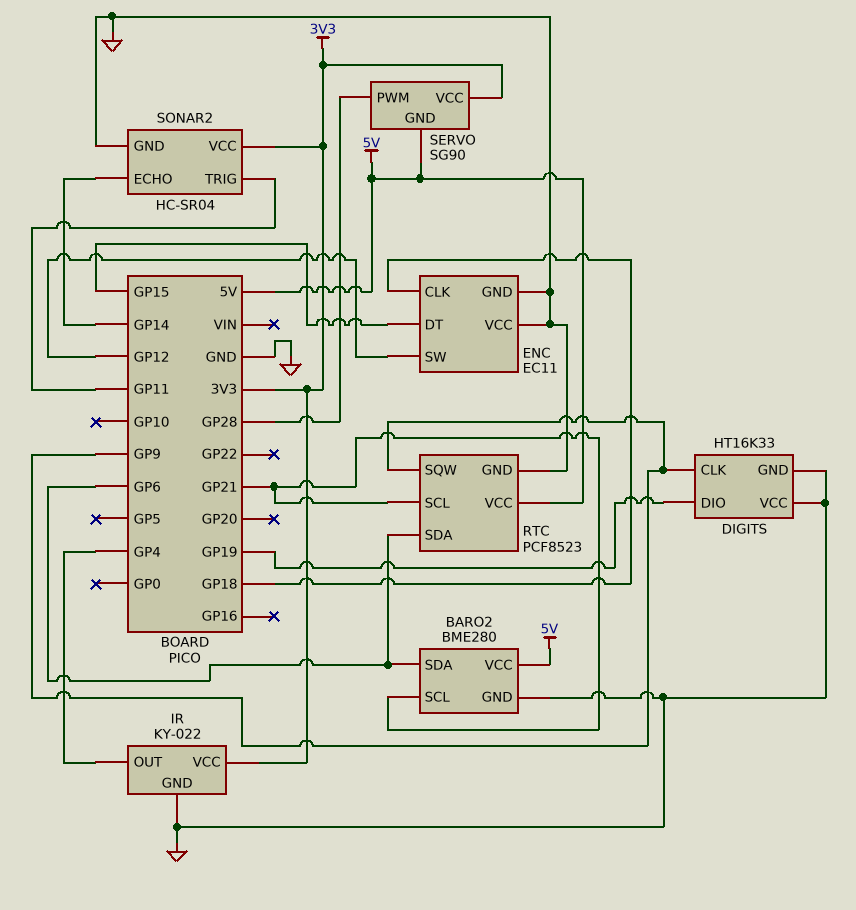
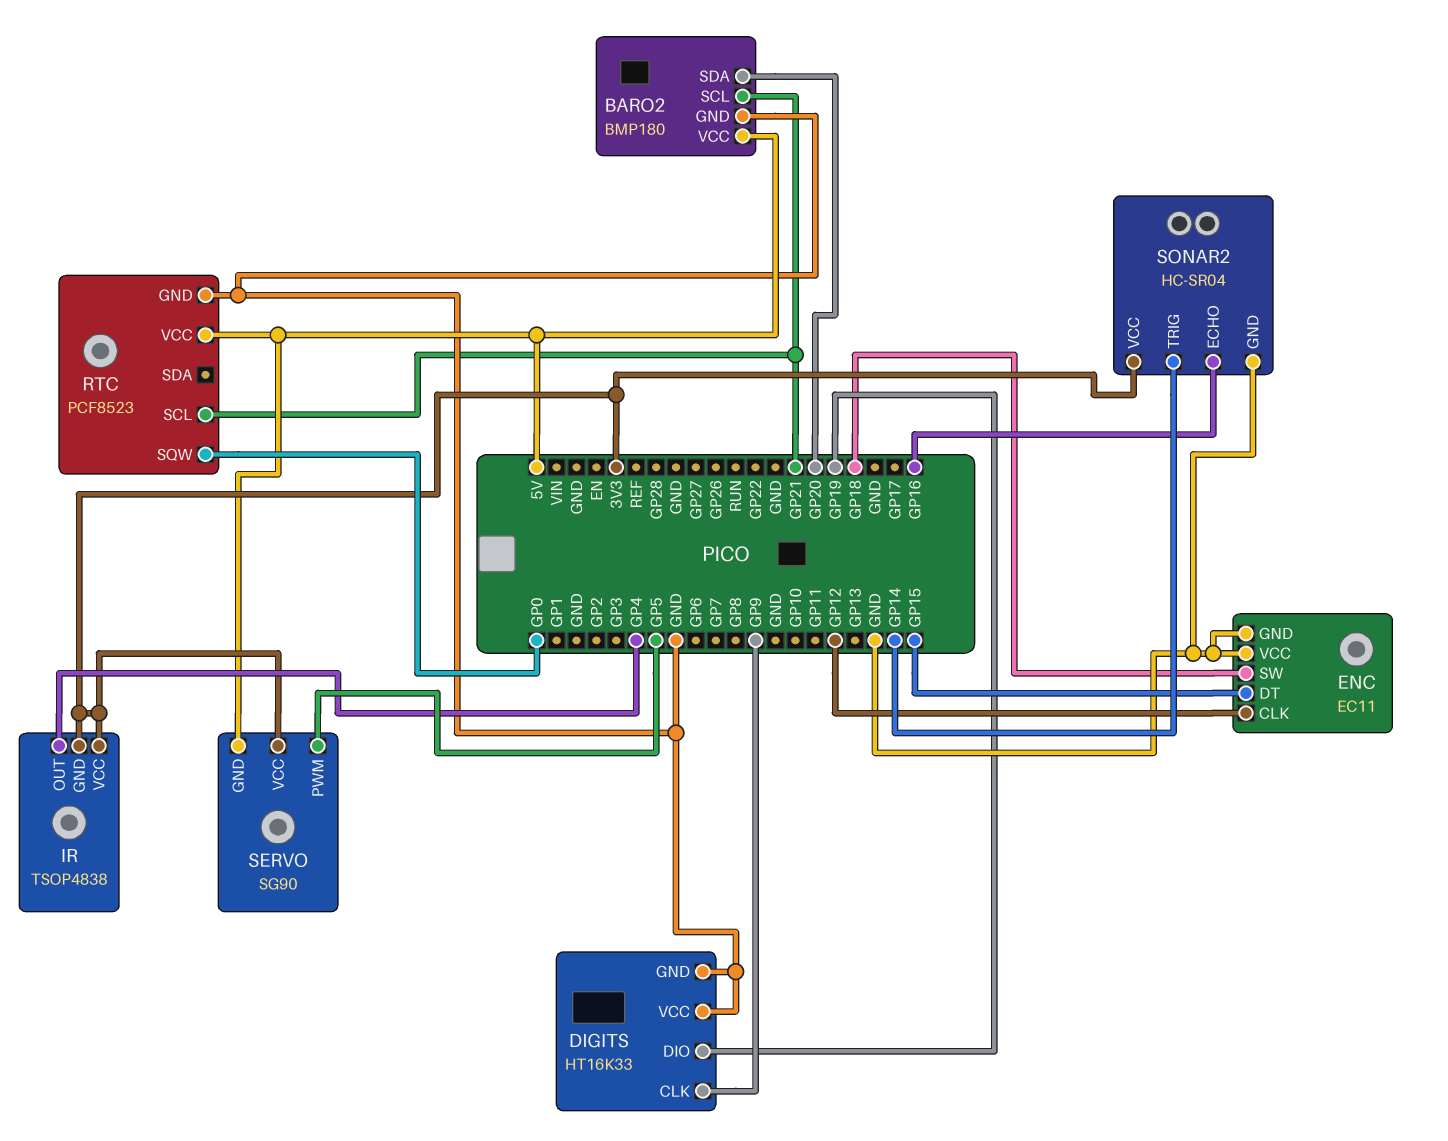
BARO2: BME280 -> BMP180
BARO2 pin SDA: GP6 -> GP20
ENC pin CLK: GP18 -> GP12
ENC pin SW: GP12 -> GP18
IR: KY-022 -> TSOP4838
IR pin GND: GND -> 3V3
RTC pin SDA: GP6 -> none
RTC pin SQW: GP9 -> GP0
SERVO pin PWM: GP28 -> GP5
SONAR2 pin ECHO: GP14 -> GP16
SONAR2 pin TRIG: GP11 -> GP14

